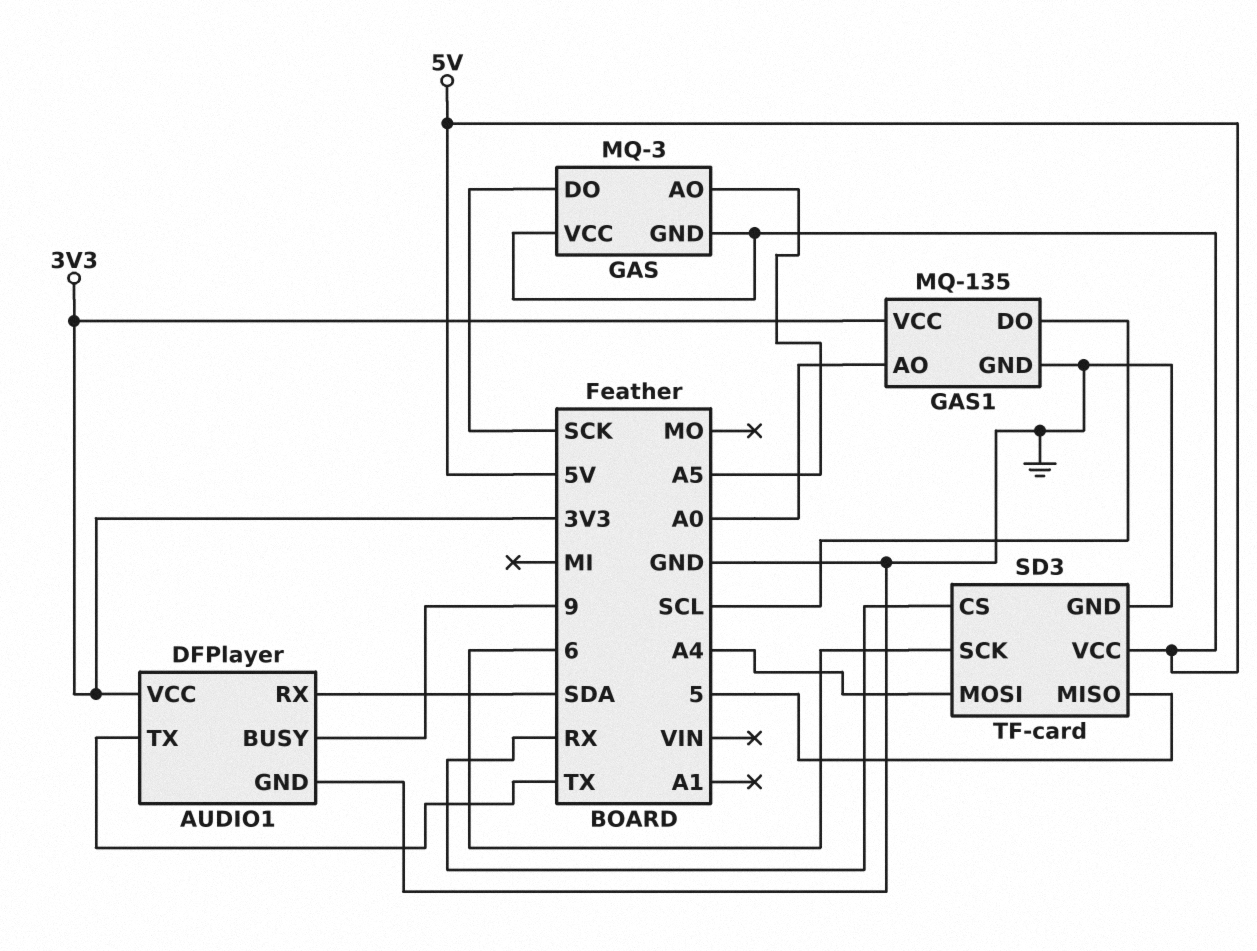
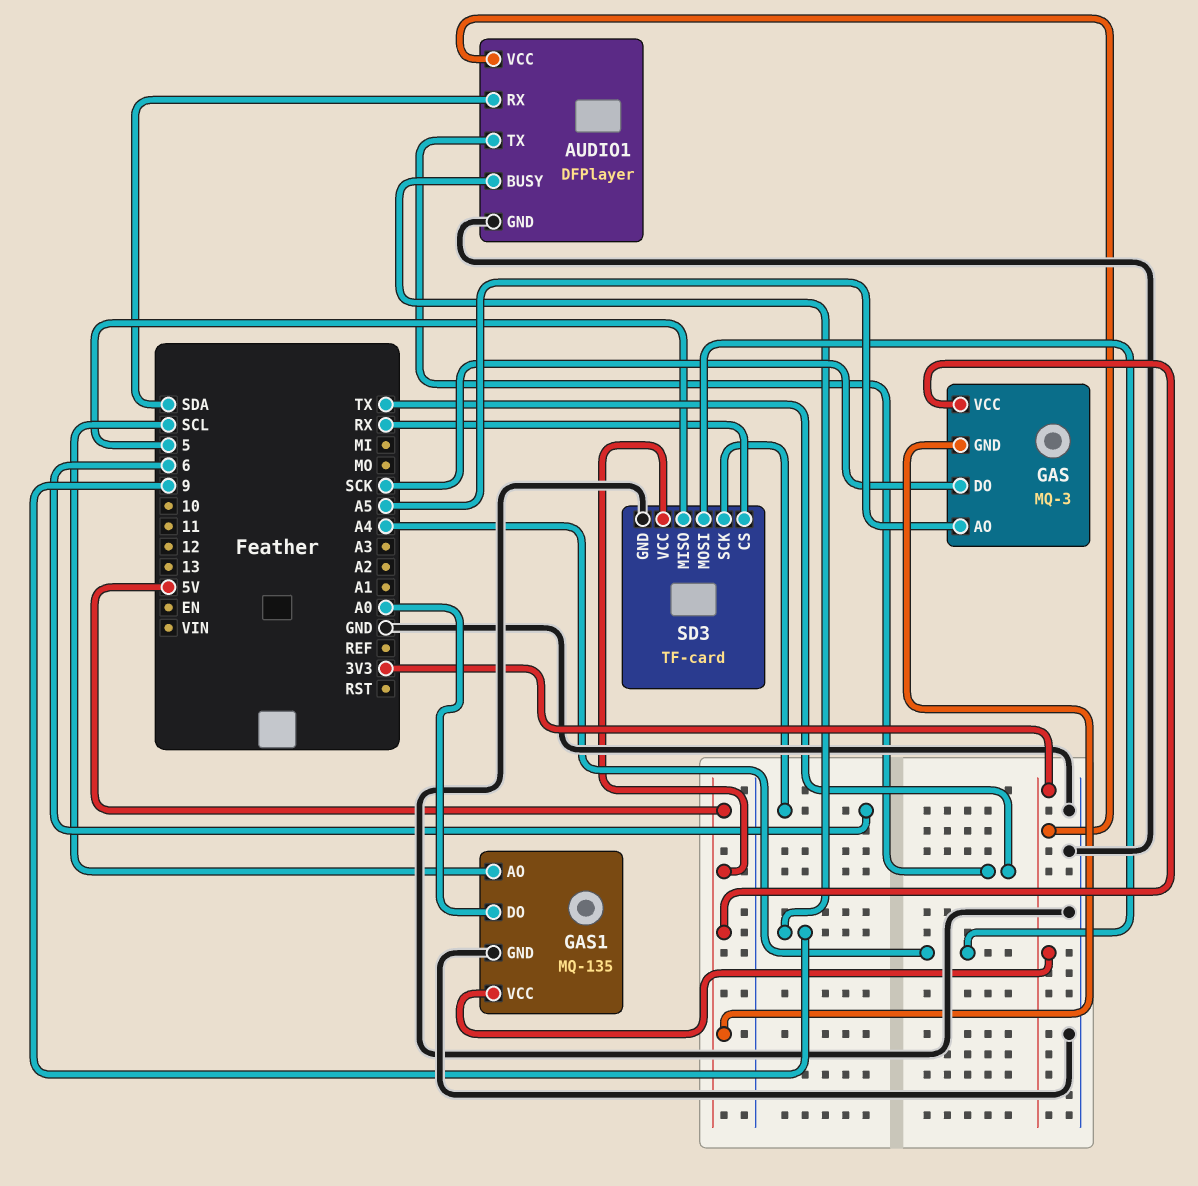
GAS1 pin AO: A0 -> SCL
GAS1 pin DO: SCL -> A0

